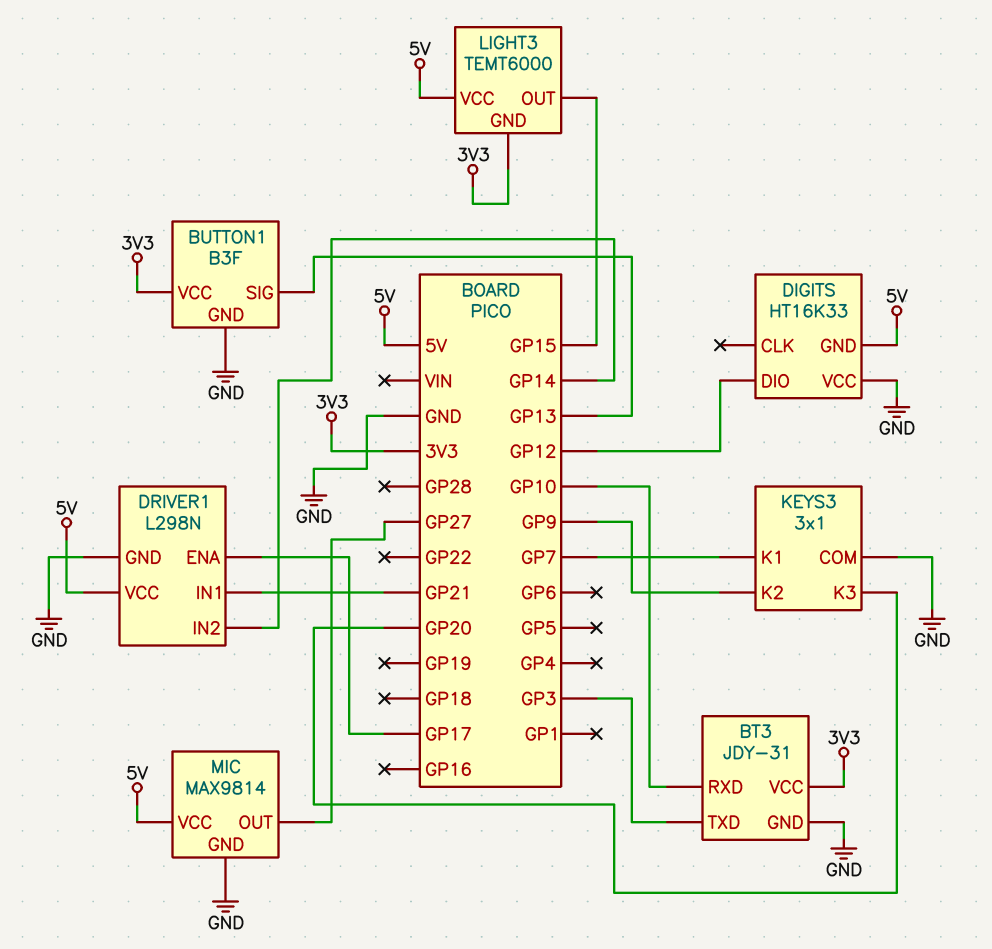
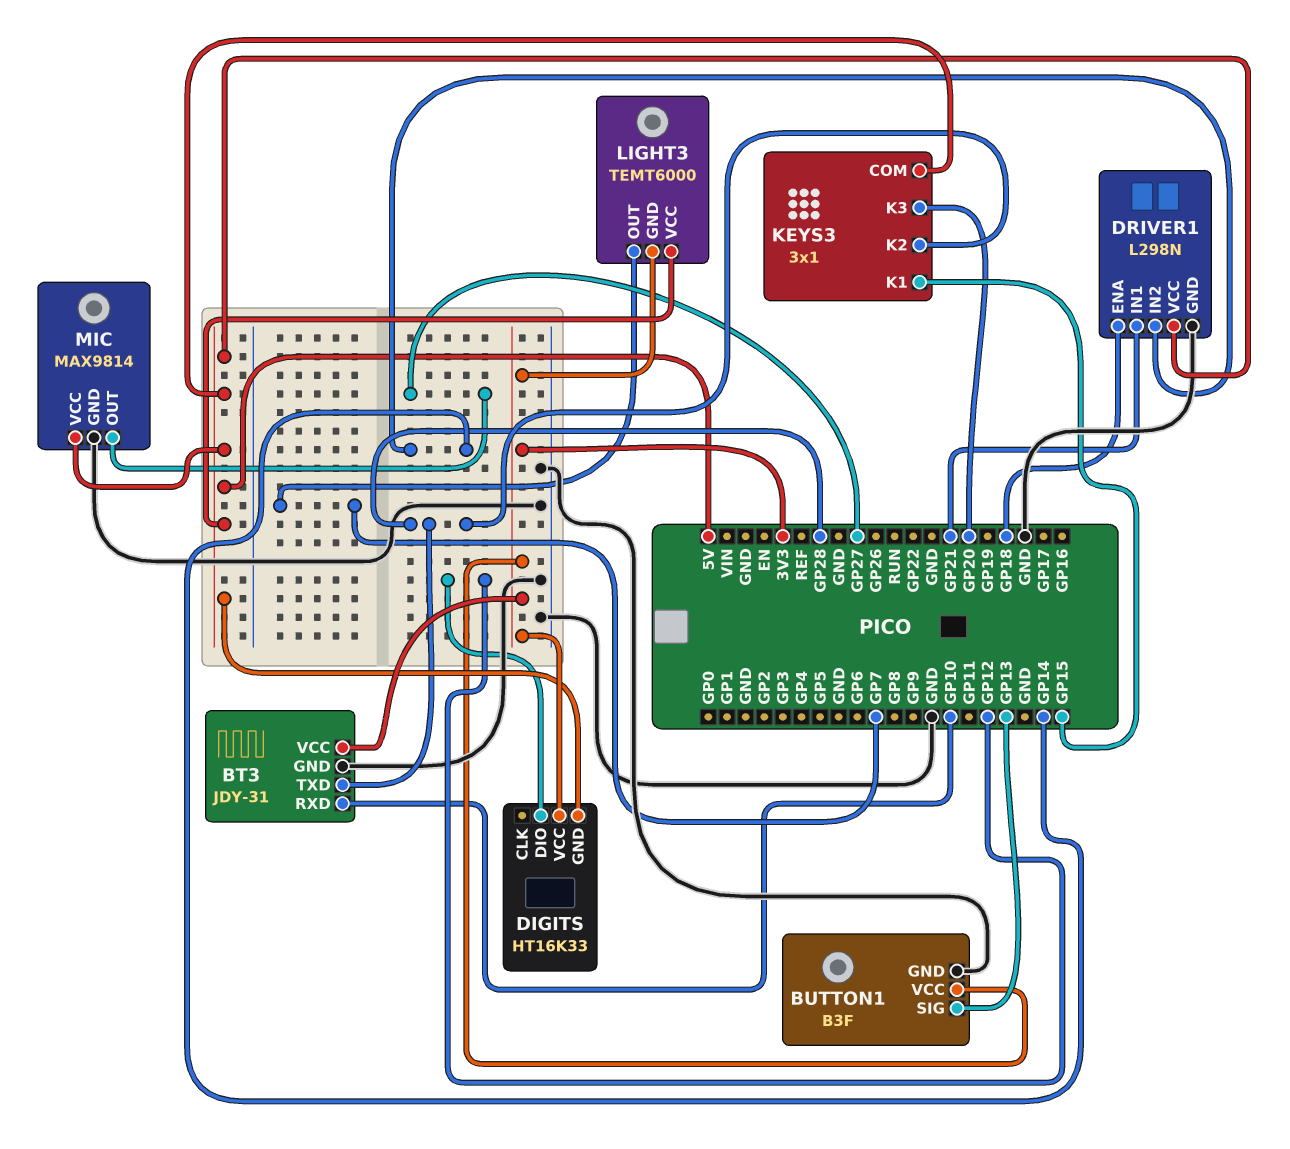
BT3 pin TXD: GP3 -> GP28
DIGITS pin VCC: GND -> 3V3
DRIVER1 pin ENA: GP17 -> GP18
KEYS3 pin COM: GND -> 5V
KEYS3 pin K1: GP7 -> GP15
KEYS3 pin K2: GP9 -> GP28
LIGHT3 pin OUT: GP15 -> GP7

